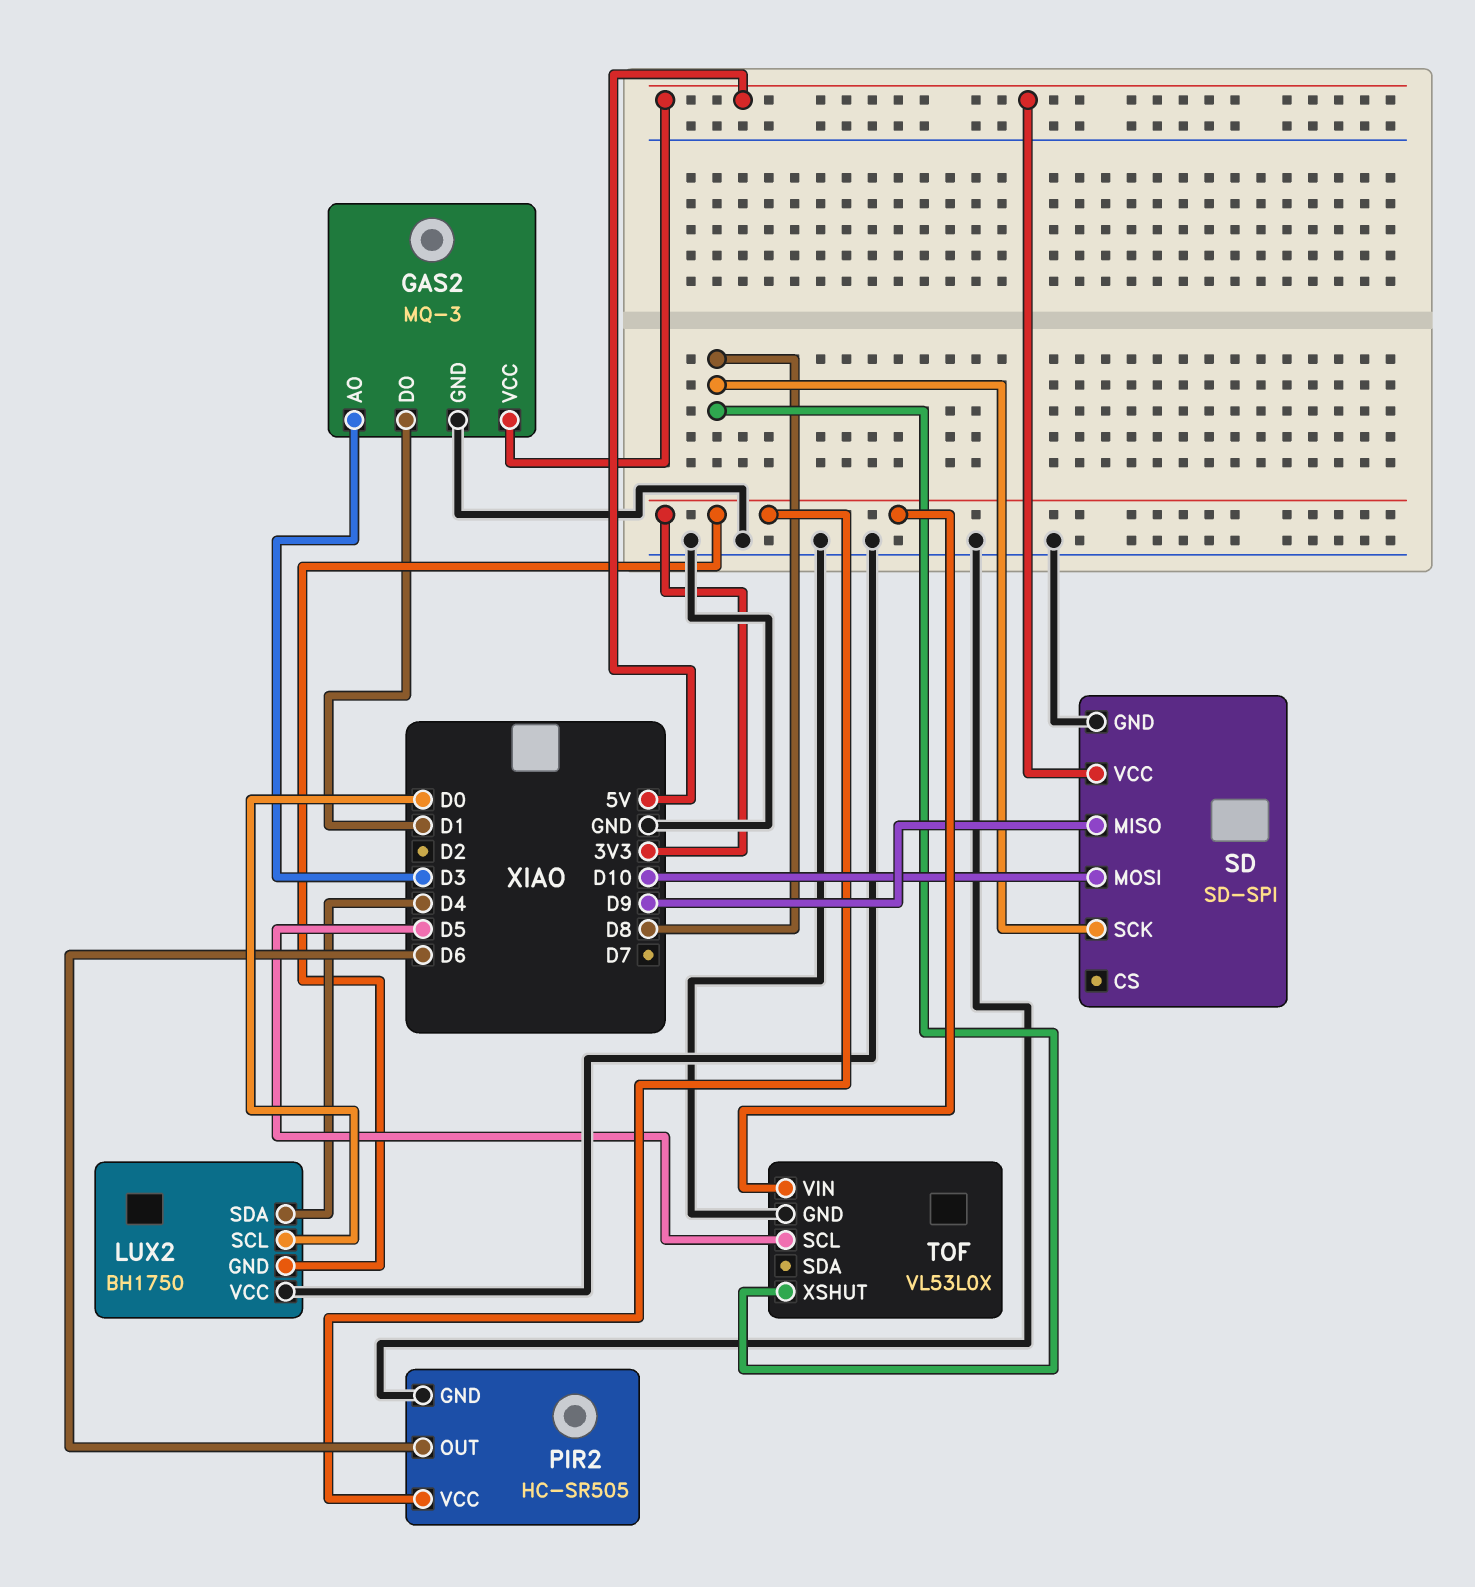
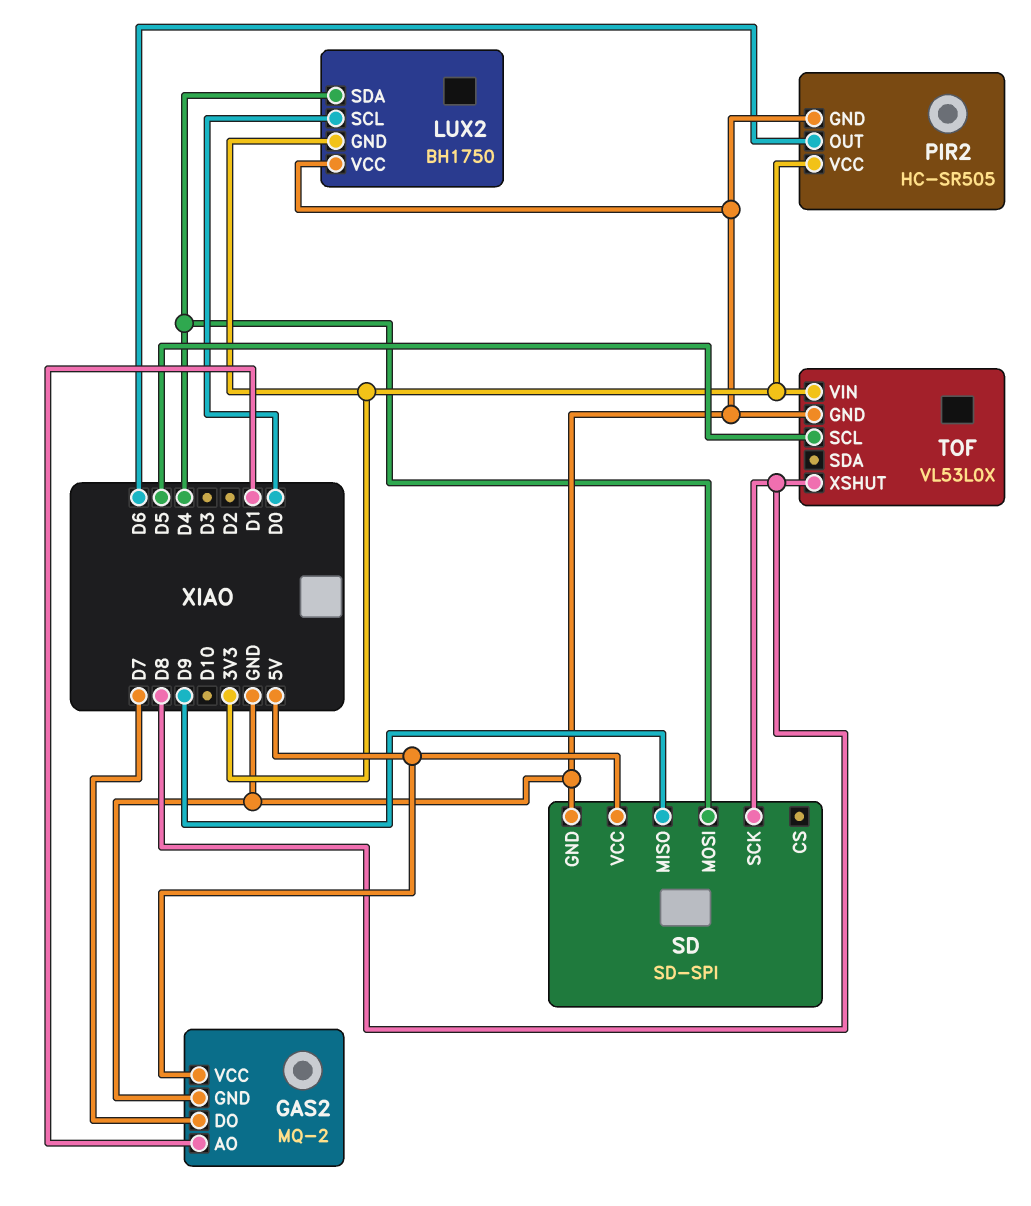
GAS2: MQ-3 -> MQ-2
GAS2 pin AO: D3 -> D1
GAS2 pin DO: D1 -> D7
SD pin MOSI: D10 -> D4

